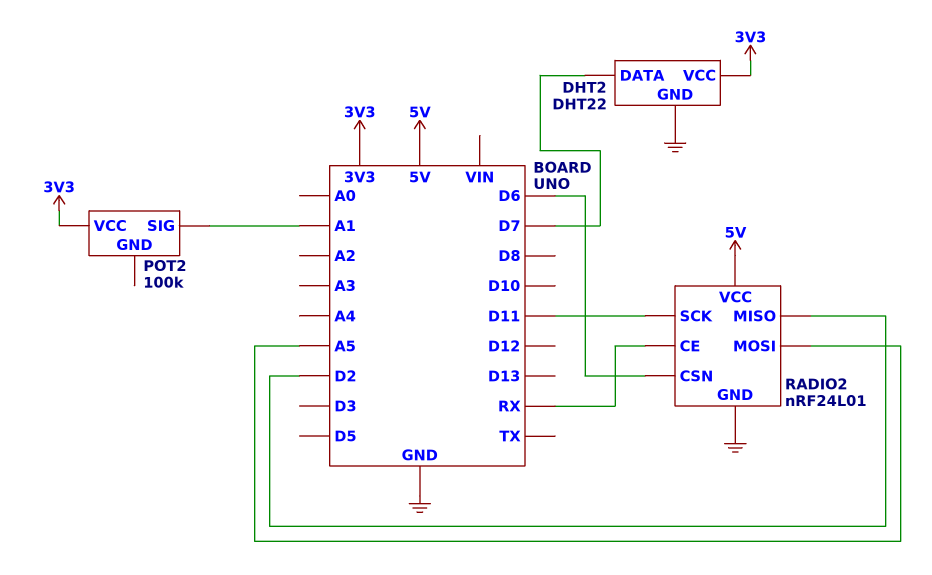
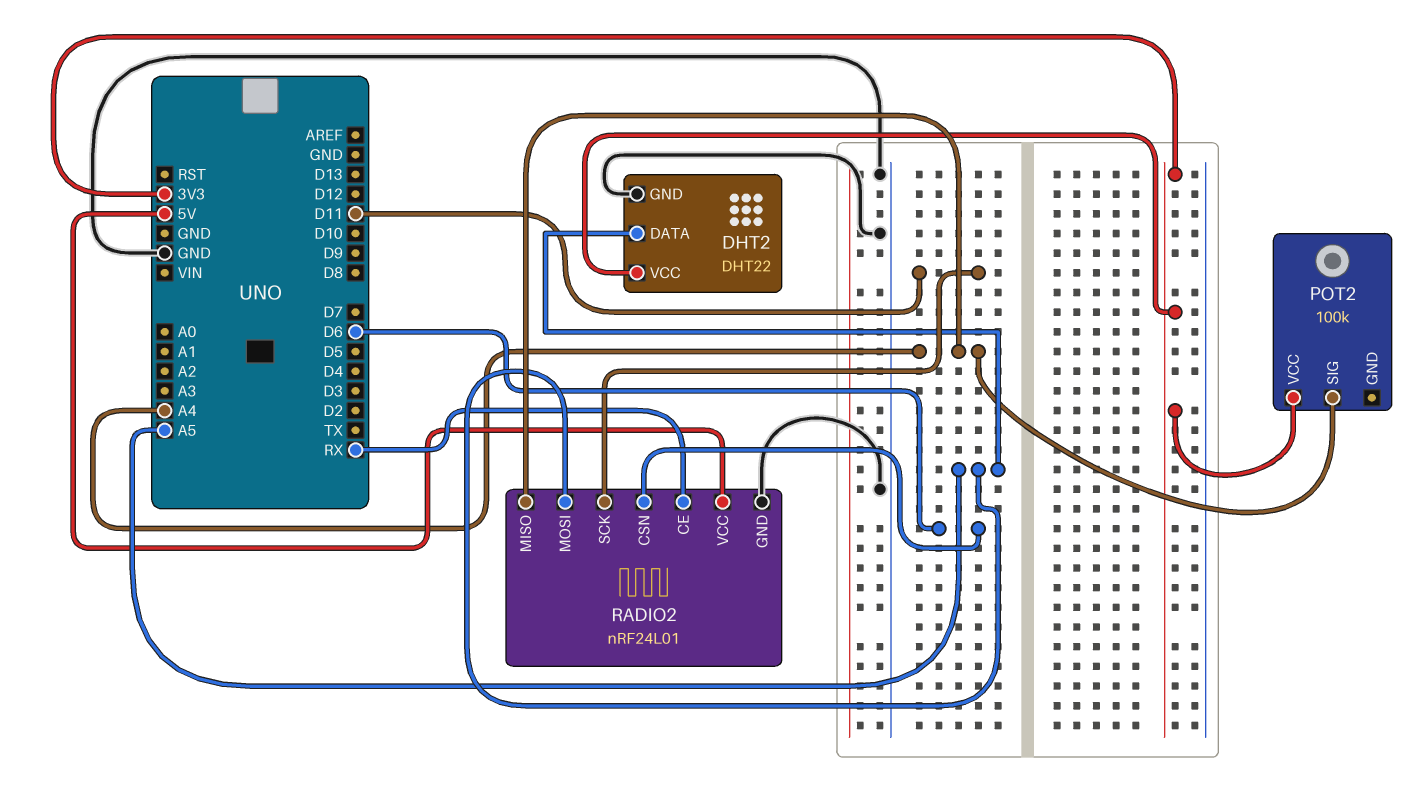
DHT2 pin DATA: D7 -> A5
POT2 pin SIG: A1 -> A4
RADIO2 pin MISO: D2 -> A4

